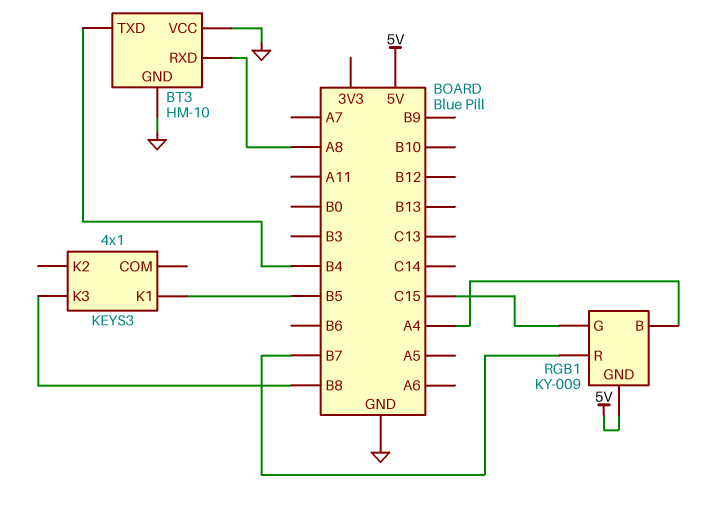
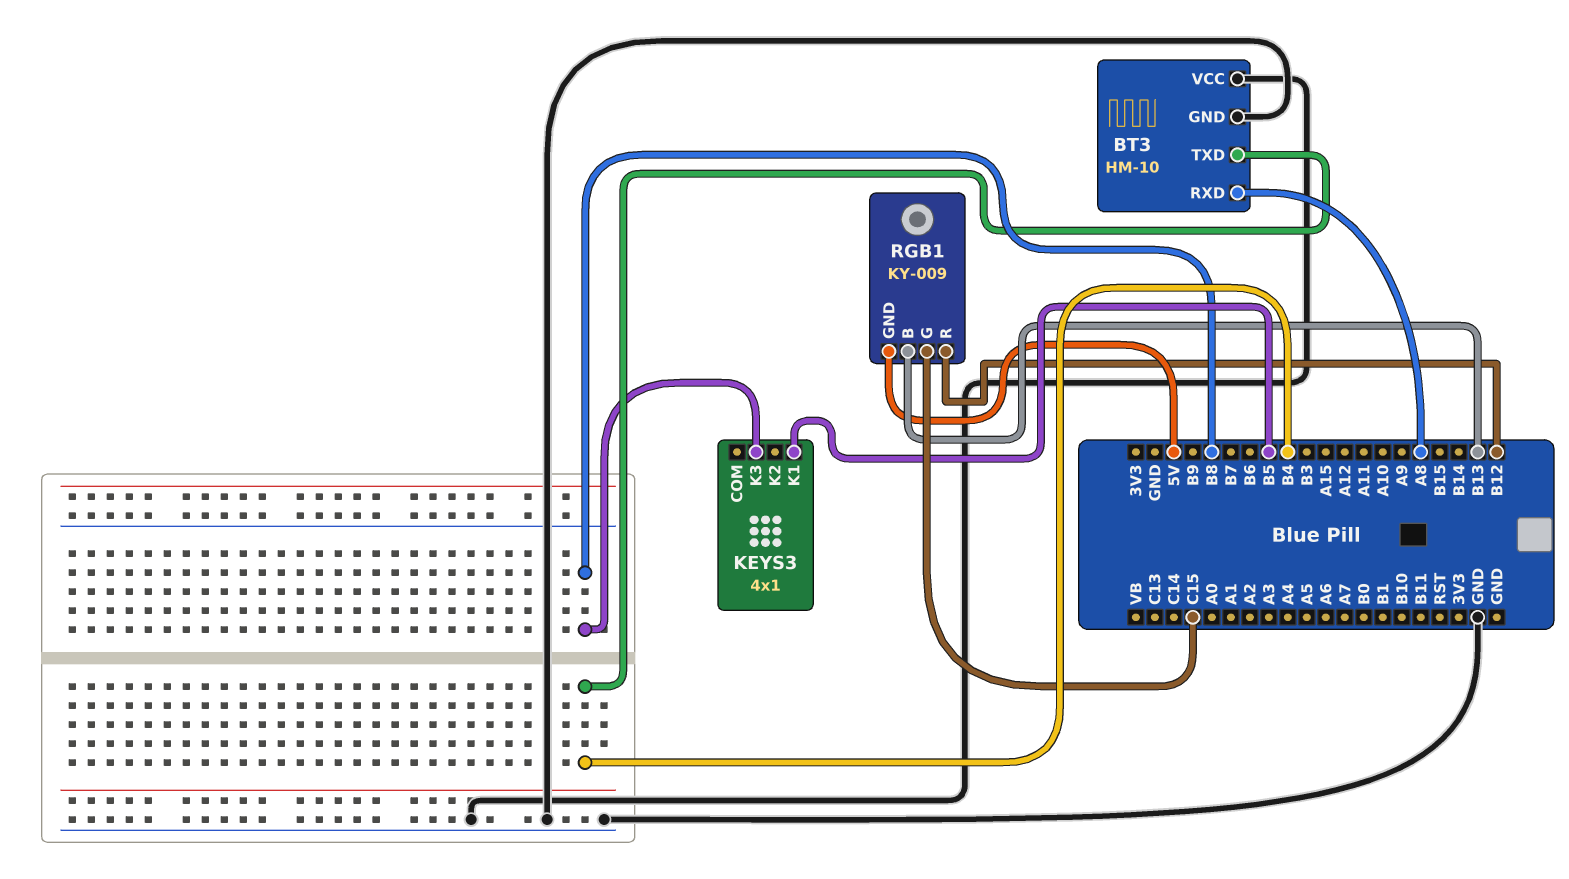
RGB1 pin B: A4 -> B13
RGB1 pin R: B7 -> B12

